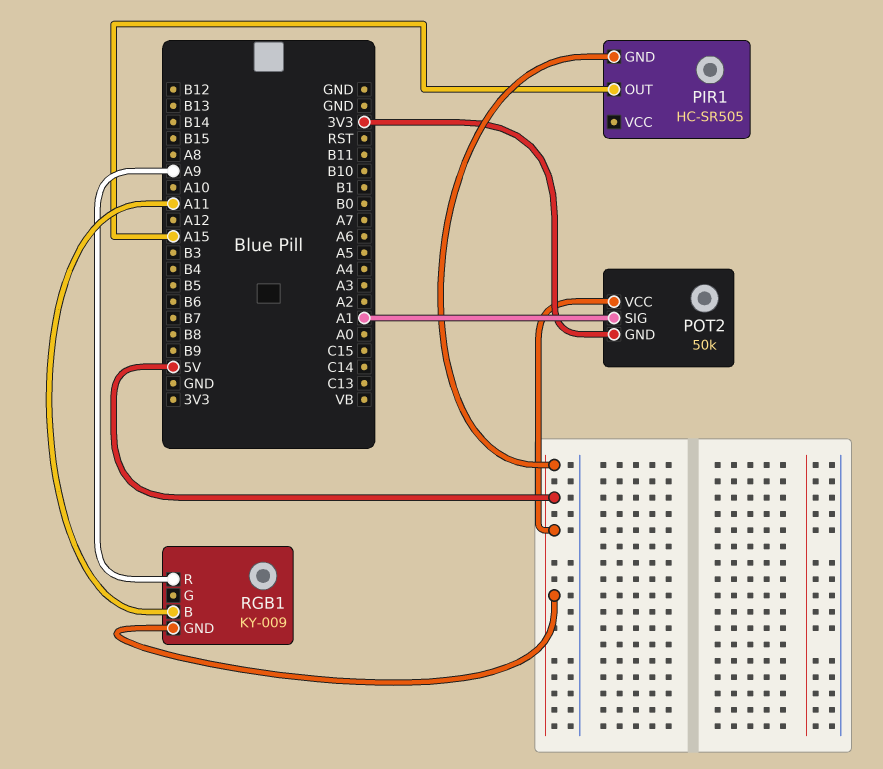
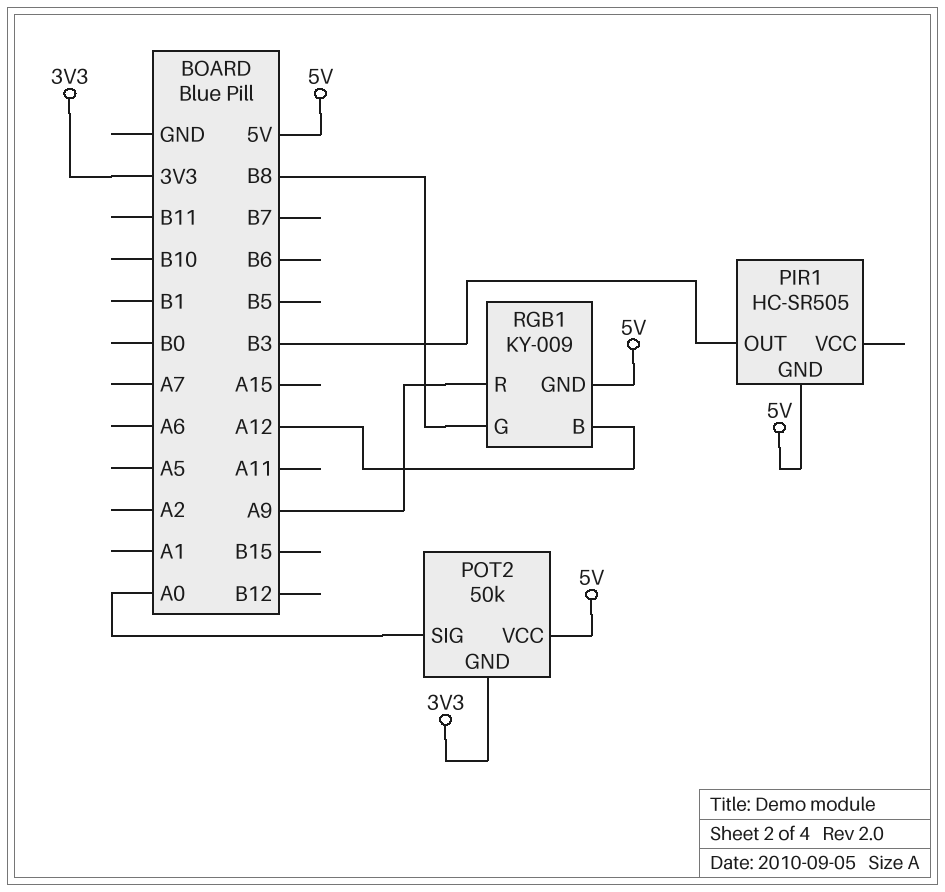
PIR1 pin OUT: A15 -> B3
POT2 pin SIG: A1 -> A0
RGB1 pin B: A11 -> A12
RGB1 pin G: none -> B8

